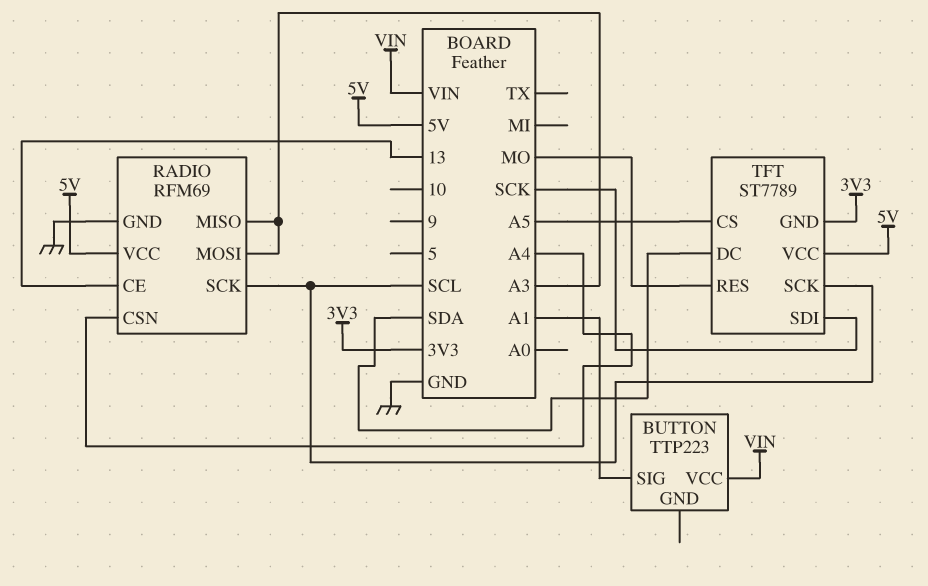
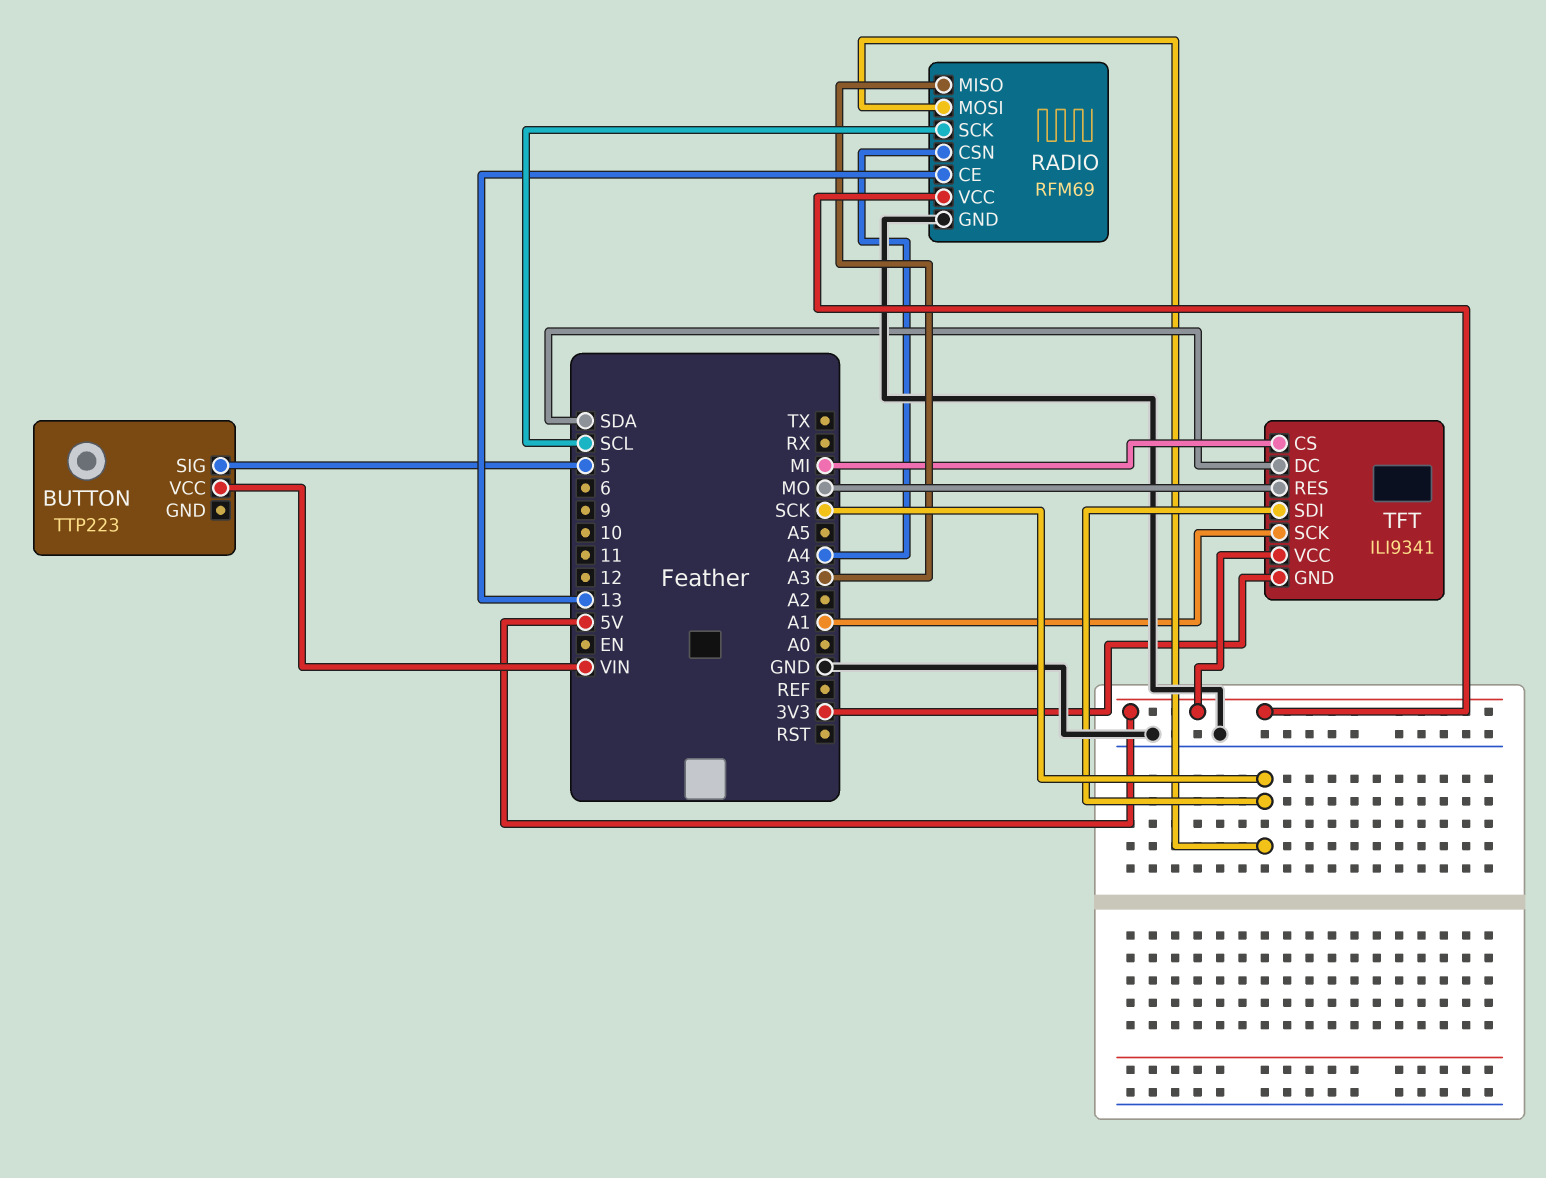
BUTTON pin SIG: A1 -> 5
RADIO pin MOSI: A3 -> SCK
TFT: ST7789 -> ILI9341
TFT pin CS: A5 -> MI
TFT pin SCK: SCL -> A1

